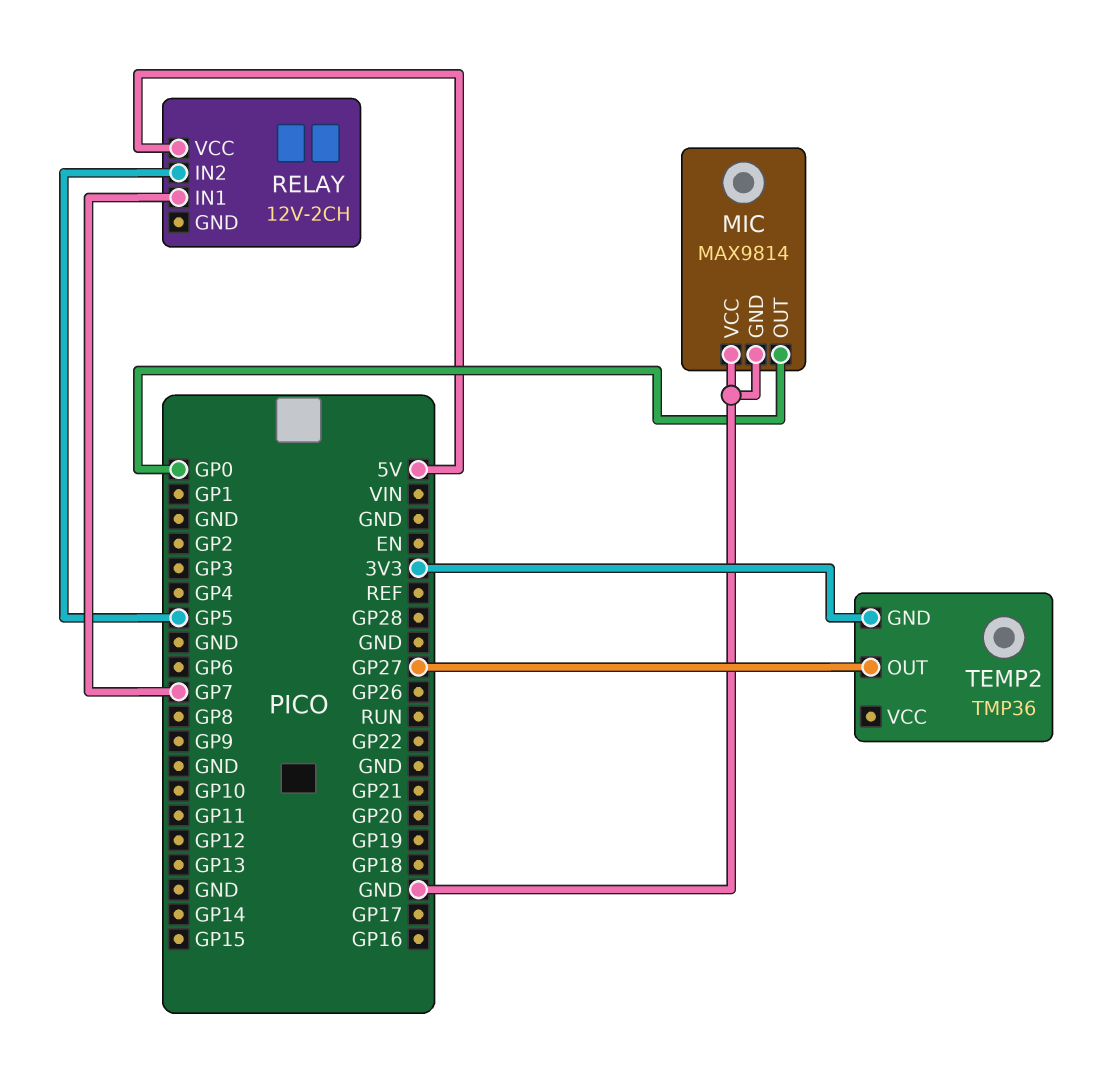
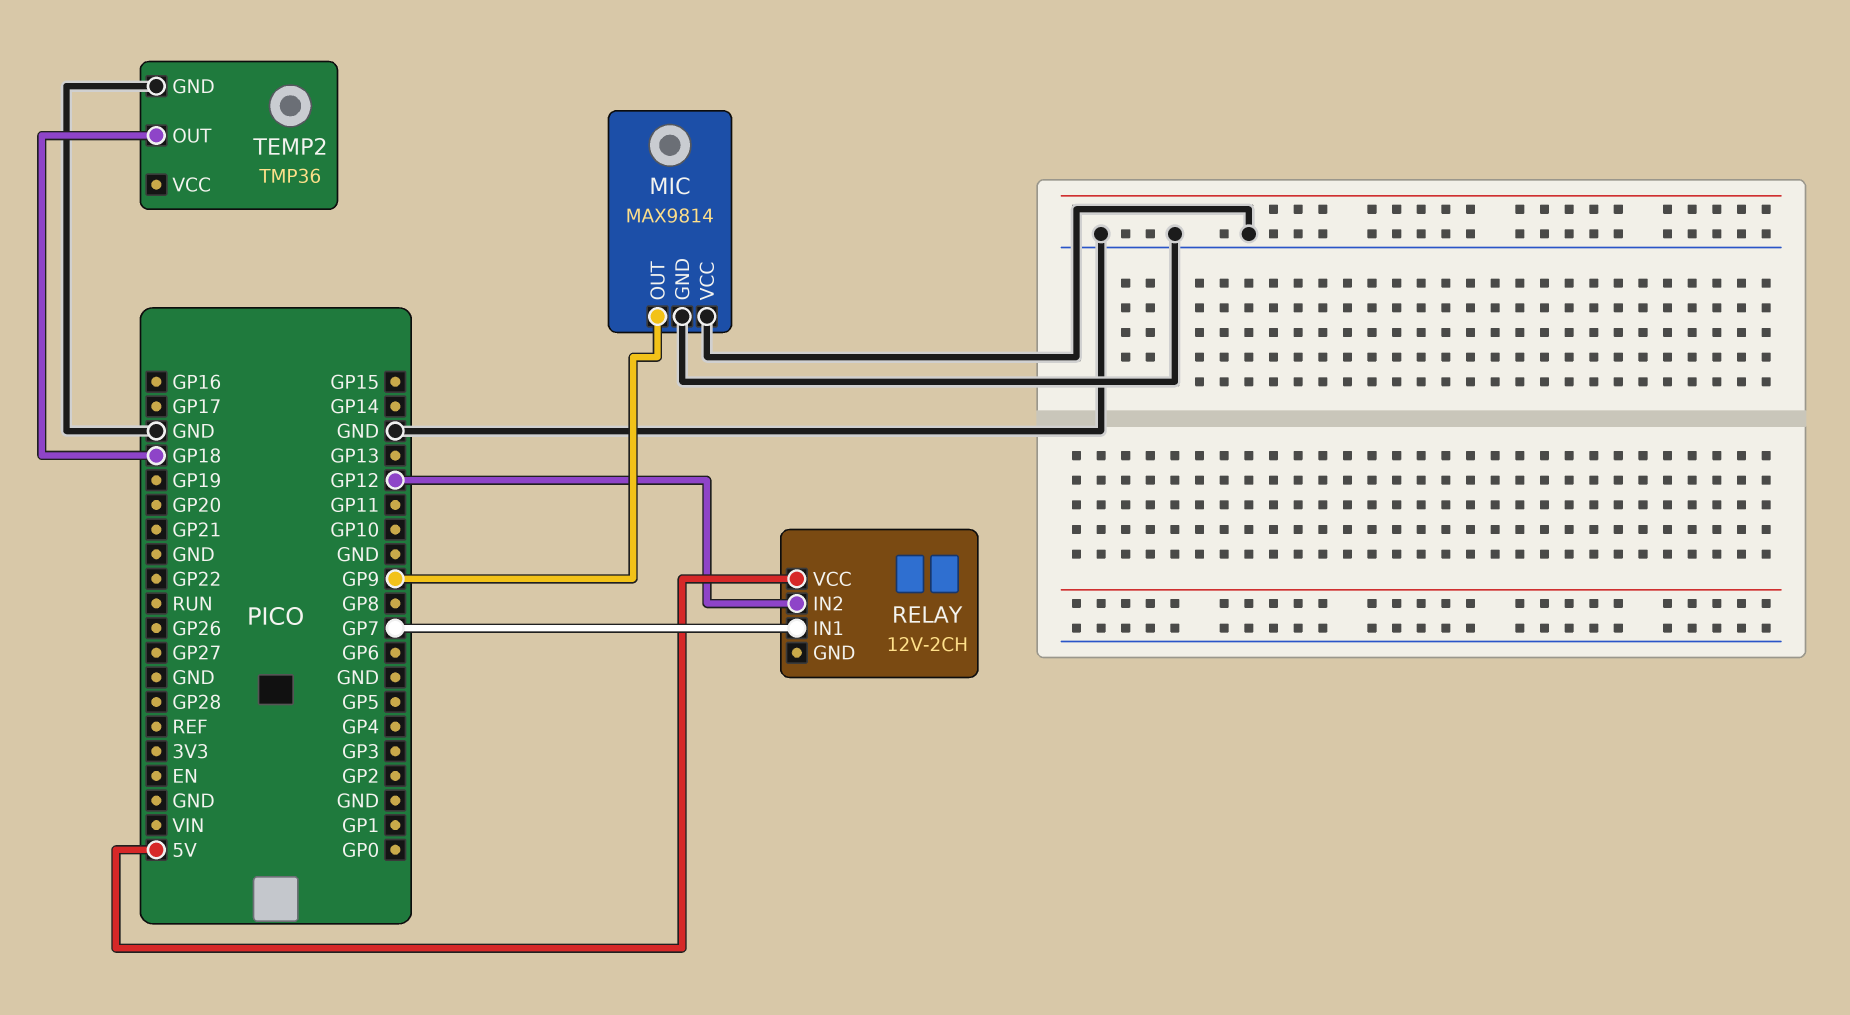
MIC pin OUT: GP0 -> GP9
RELAY pin IN2: GP5 -> GP12
TEMP2 pin GND: 3V3 -> GND
TEMP2 pin OUT: GP27 -> GP18

